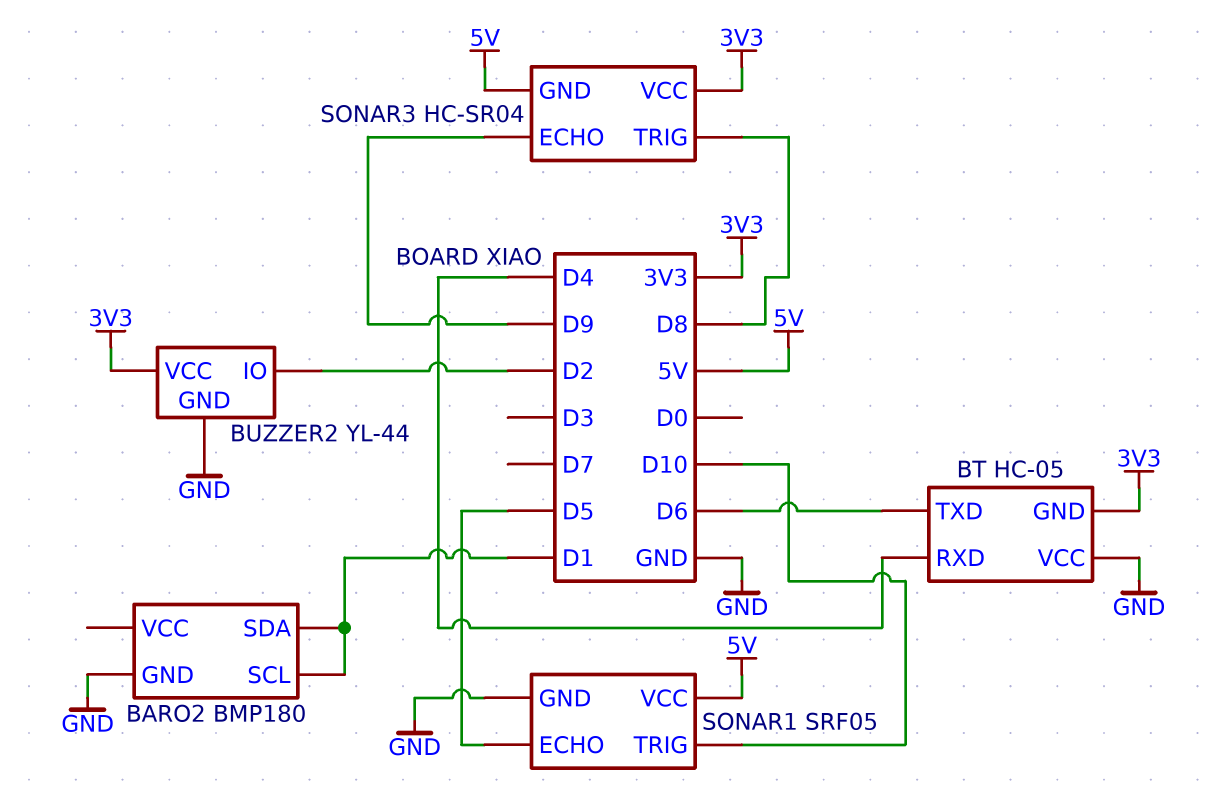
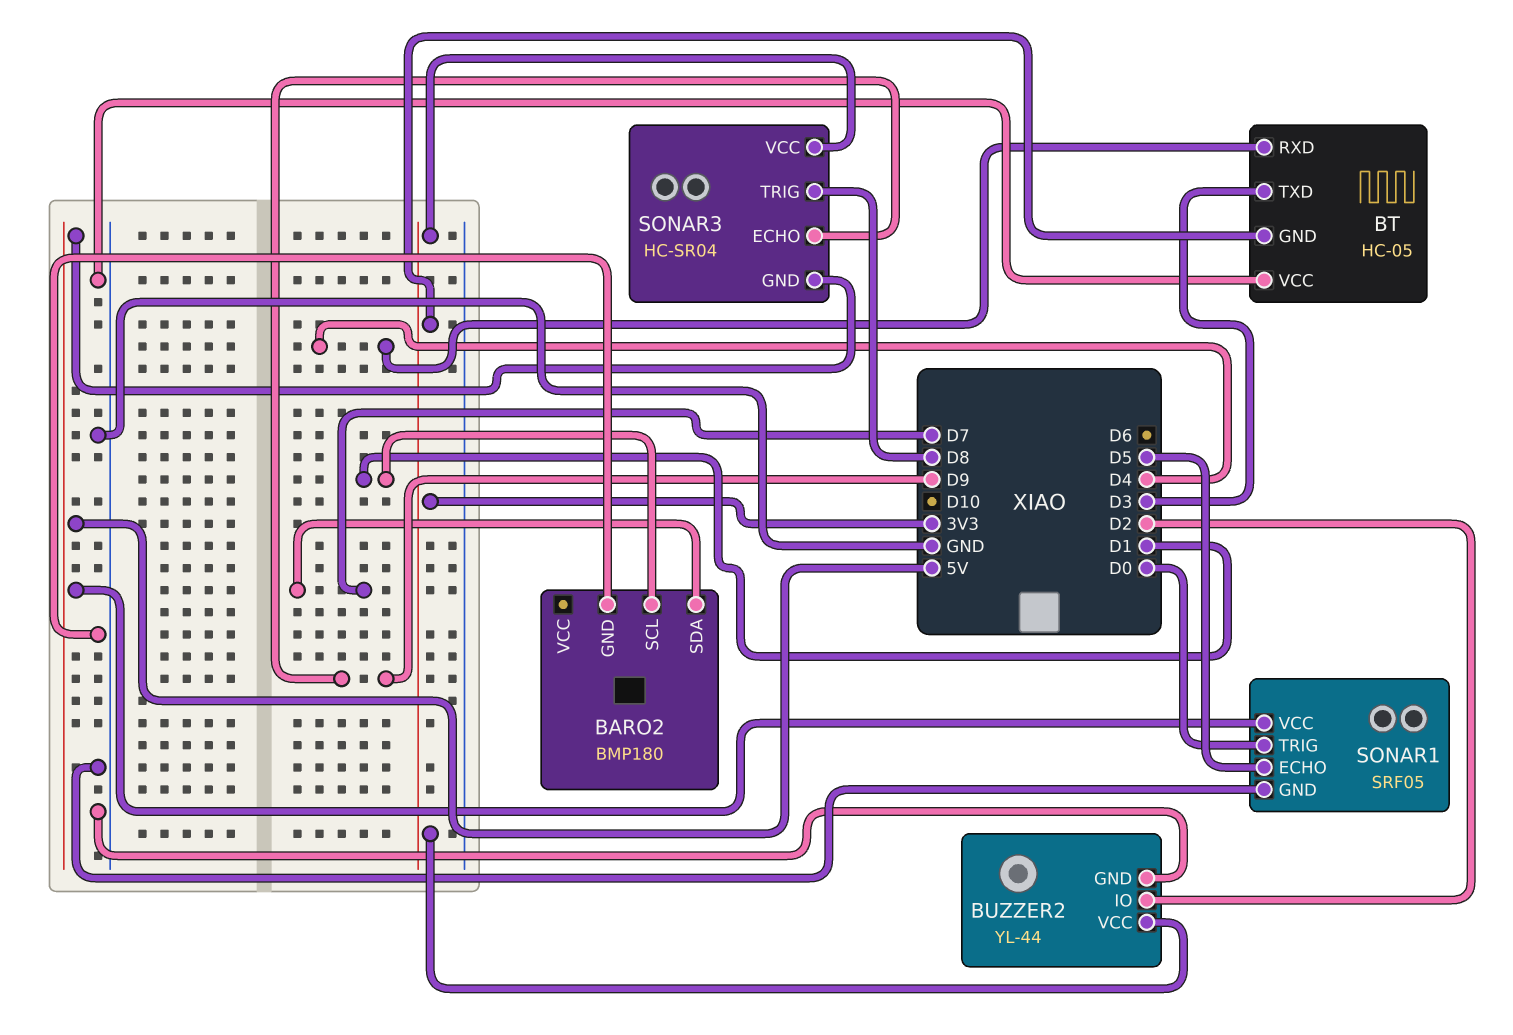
BARO2 pin SDA: D1 -> D7
BT pin TXD: D6 -> D3
SONAR1 pin TRIG: D10 -> D0

